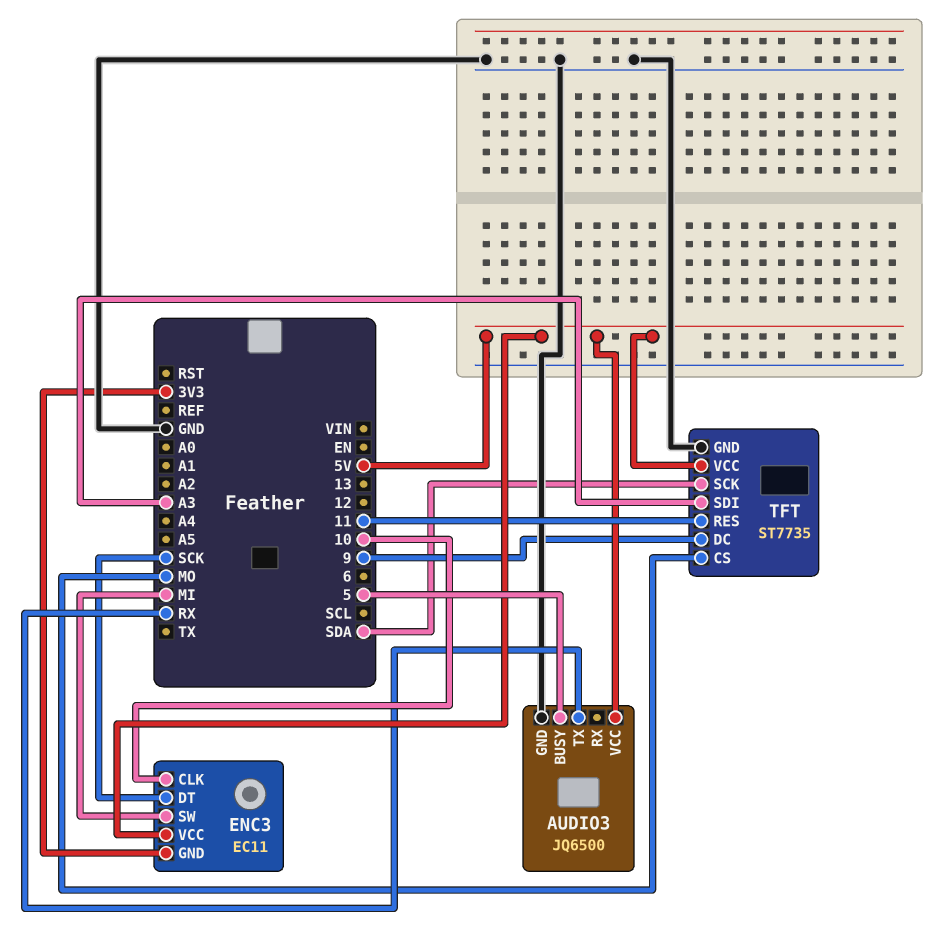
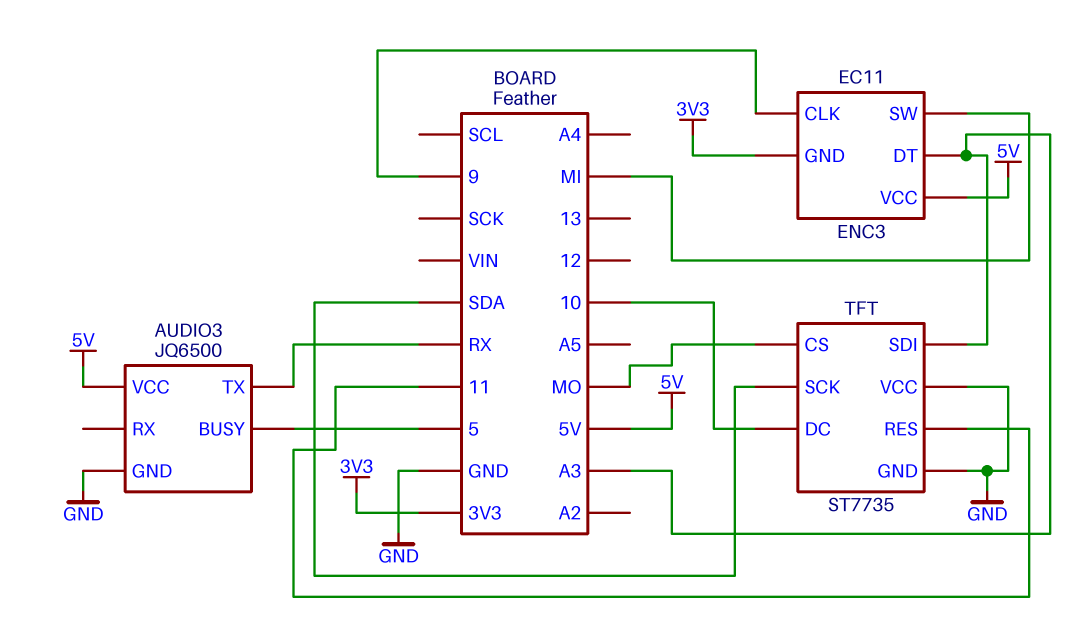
ENC3 pin CLK: 10 -> 9
ENC3 pin DT: SCK -> A3
TFT pin DC: 9 -> 10
TFT pin VCC: 5V -> GND

